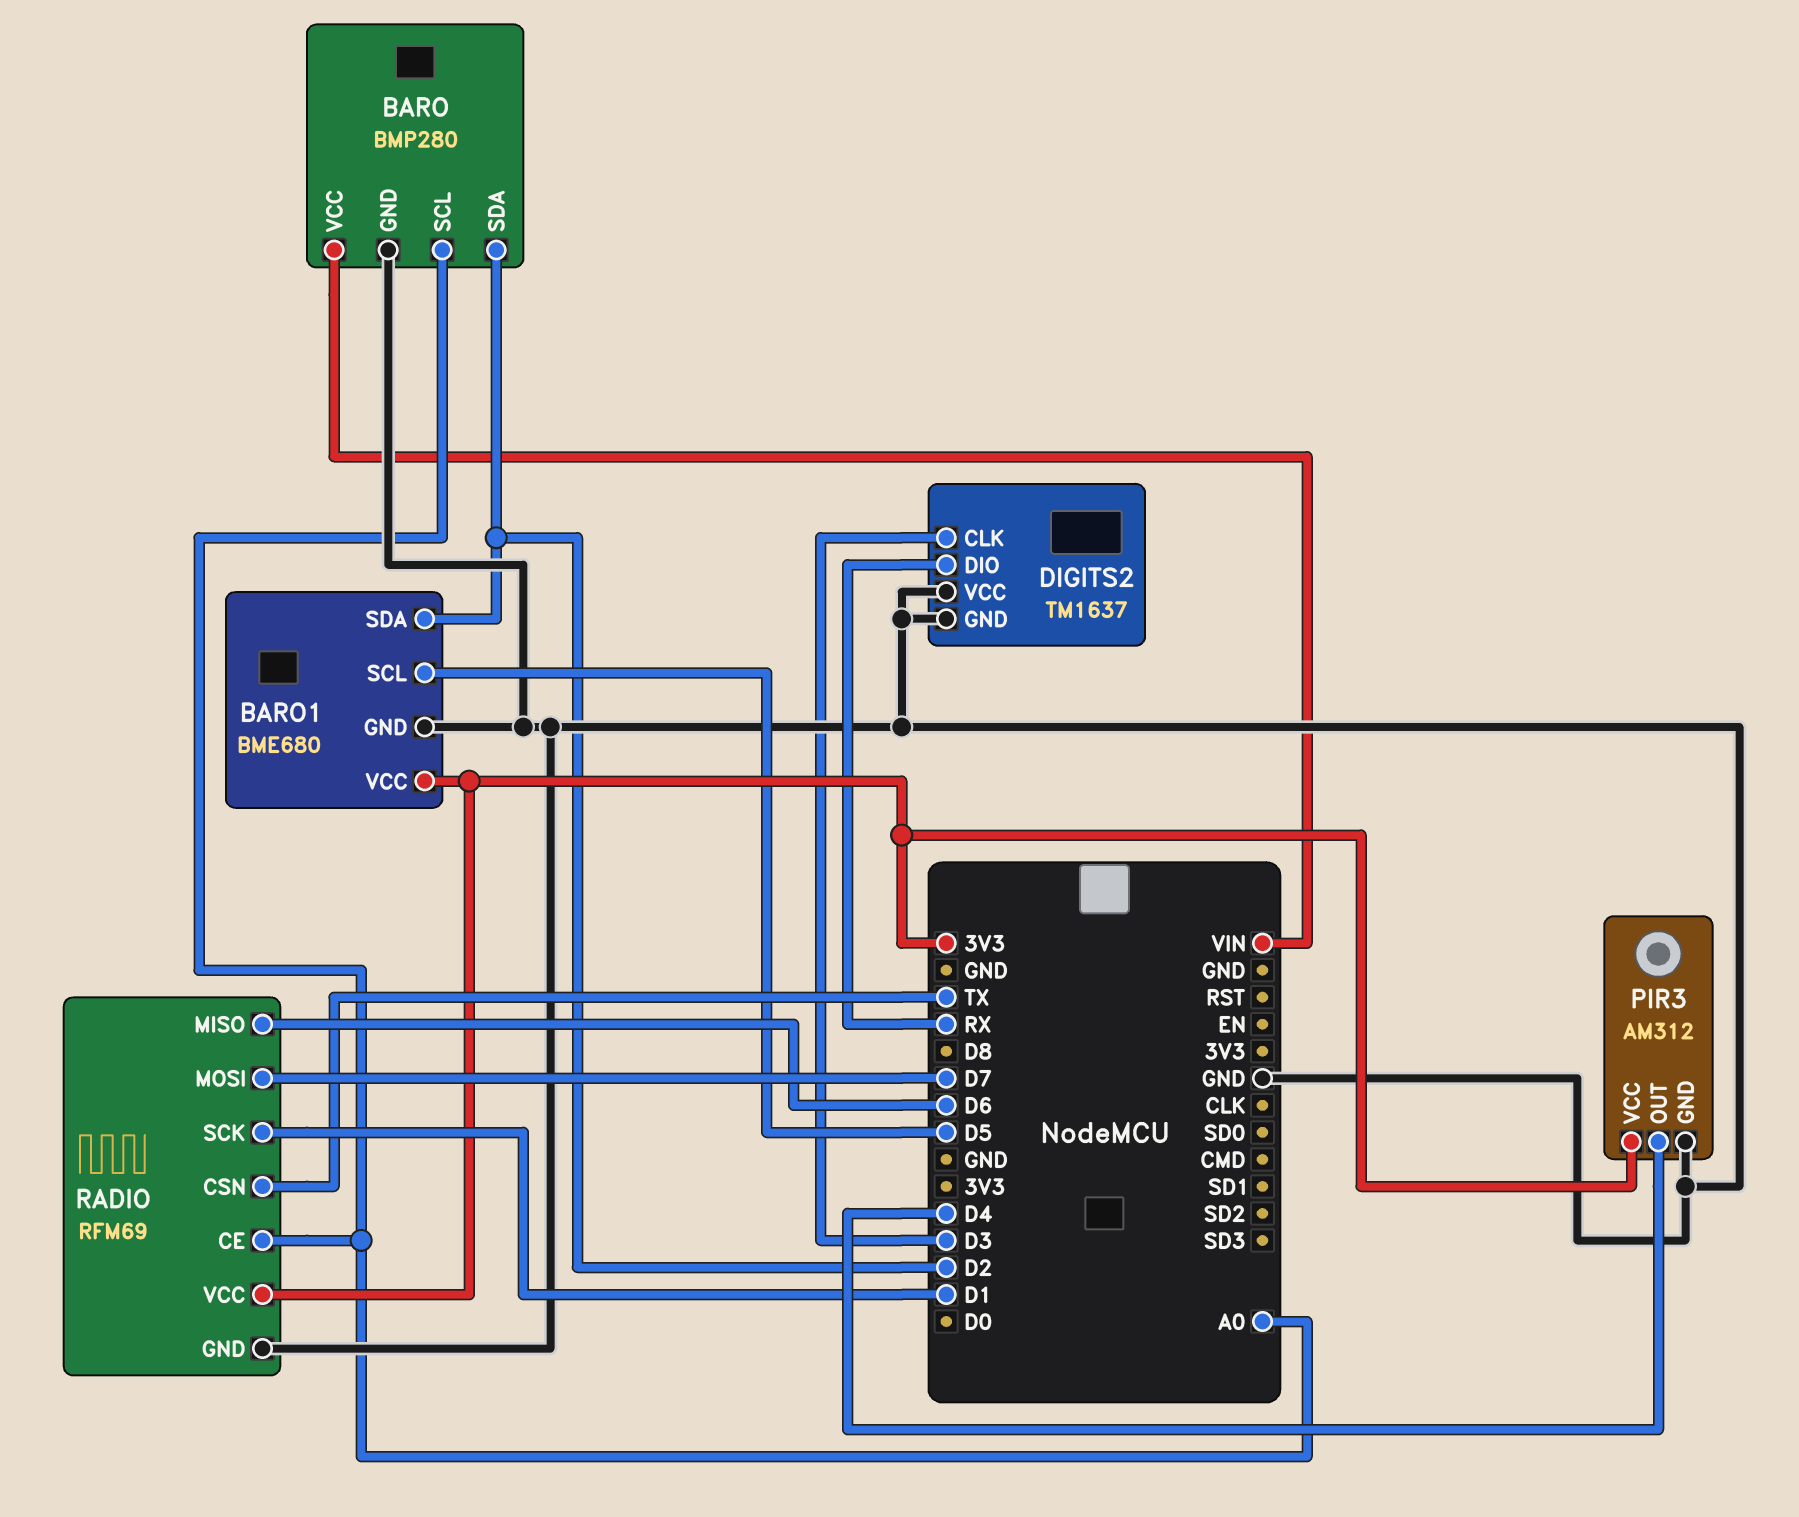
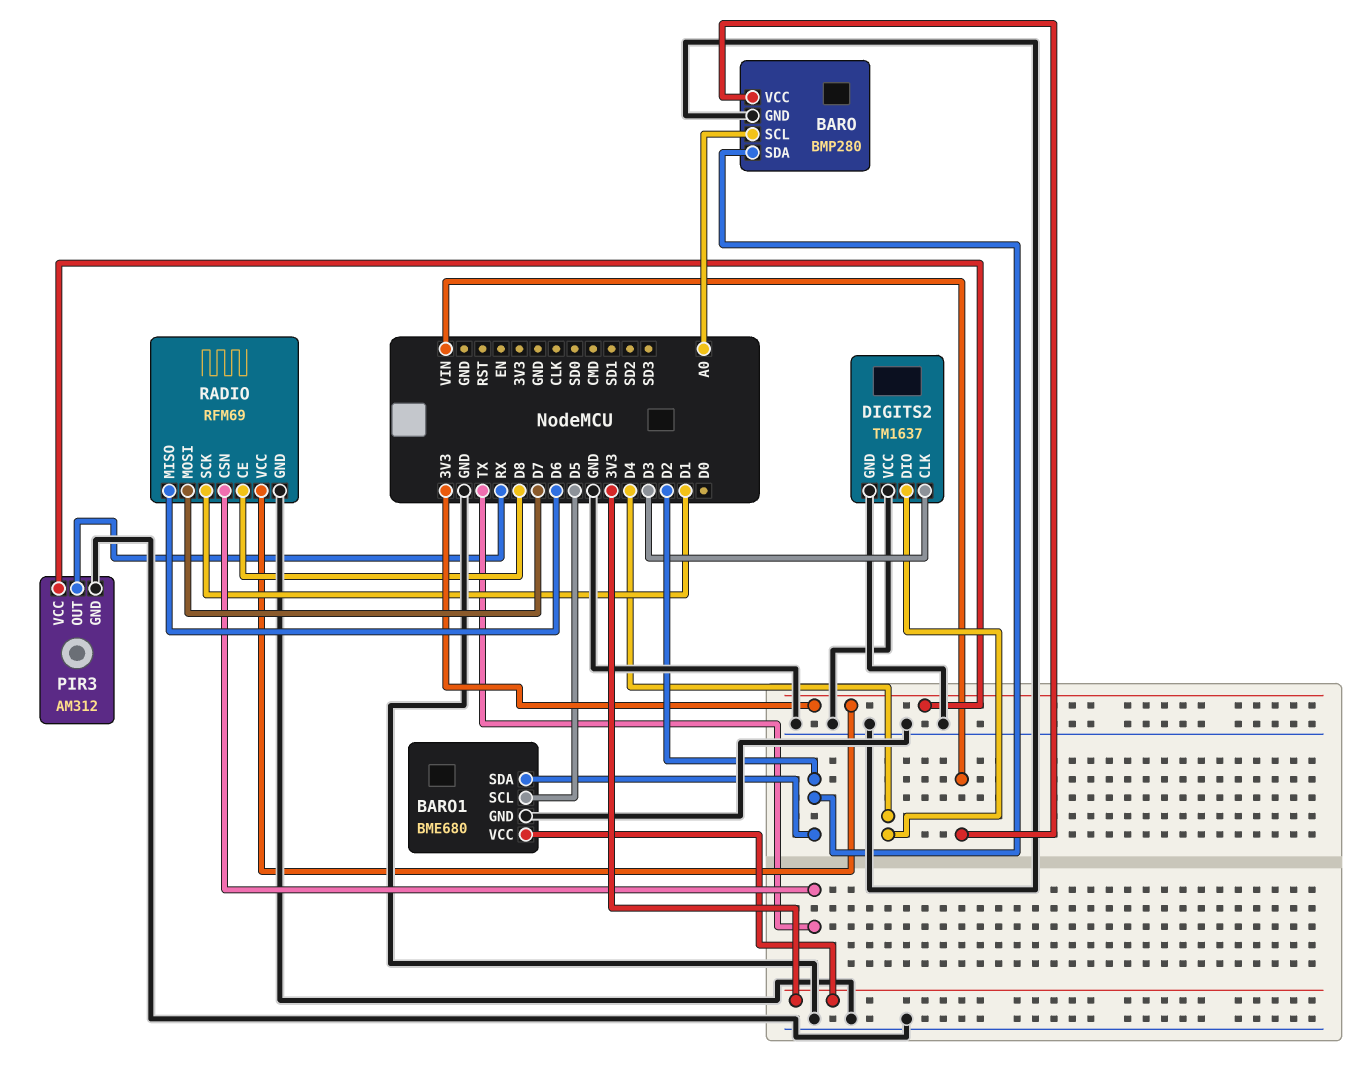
DIGITS2 pin DIO: RX -> D4
PIR3 pin OUT: D4 -> RX
RADIO pin CE: A0 -> D8

